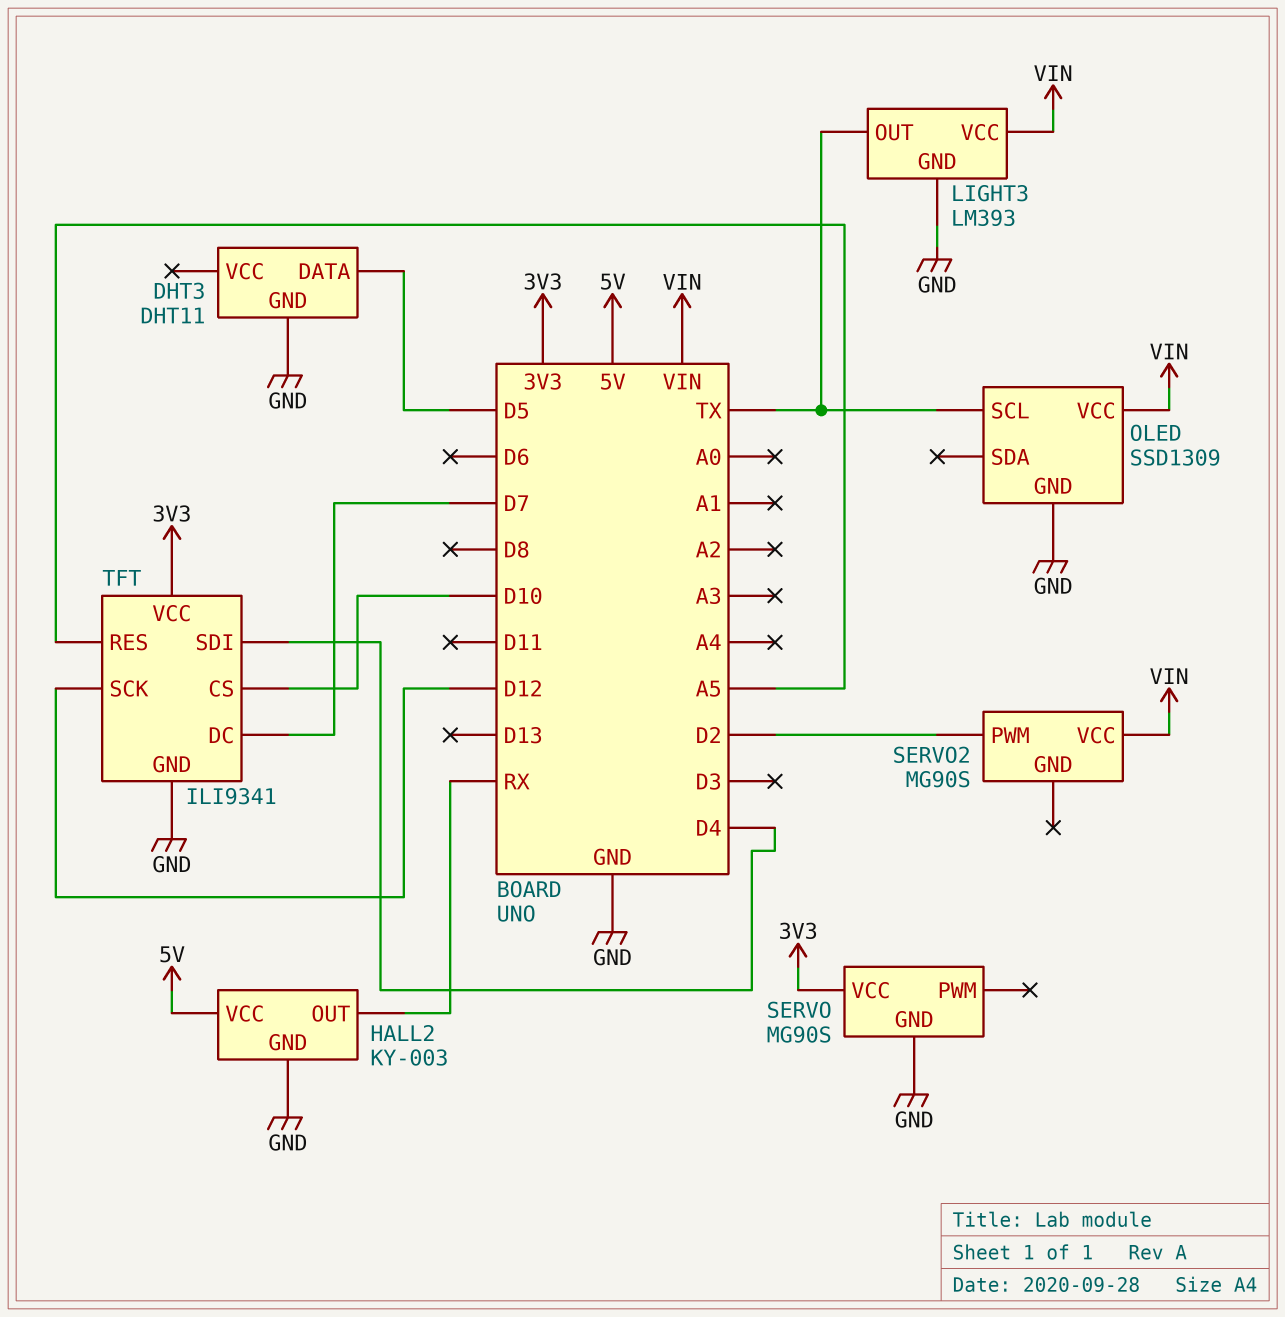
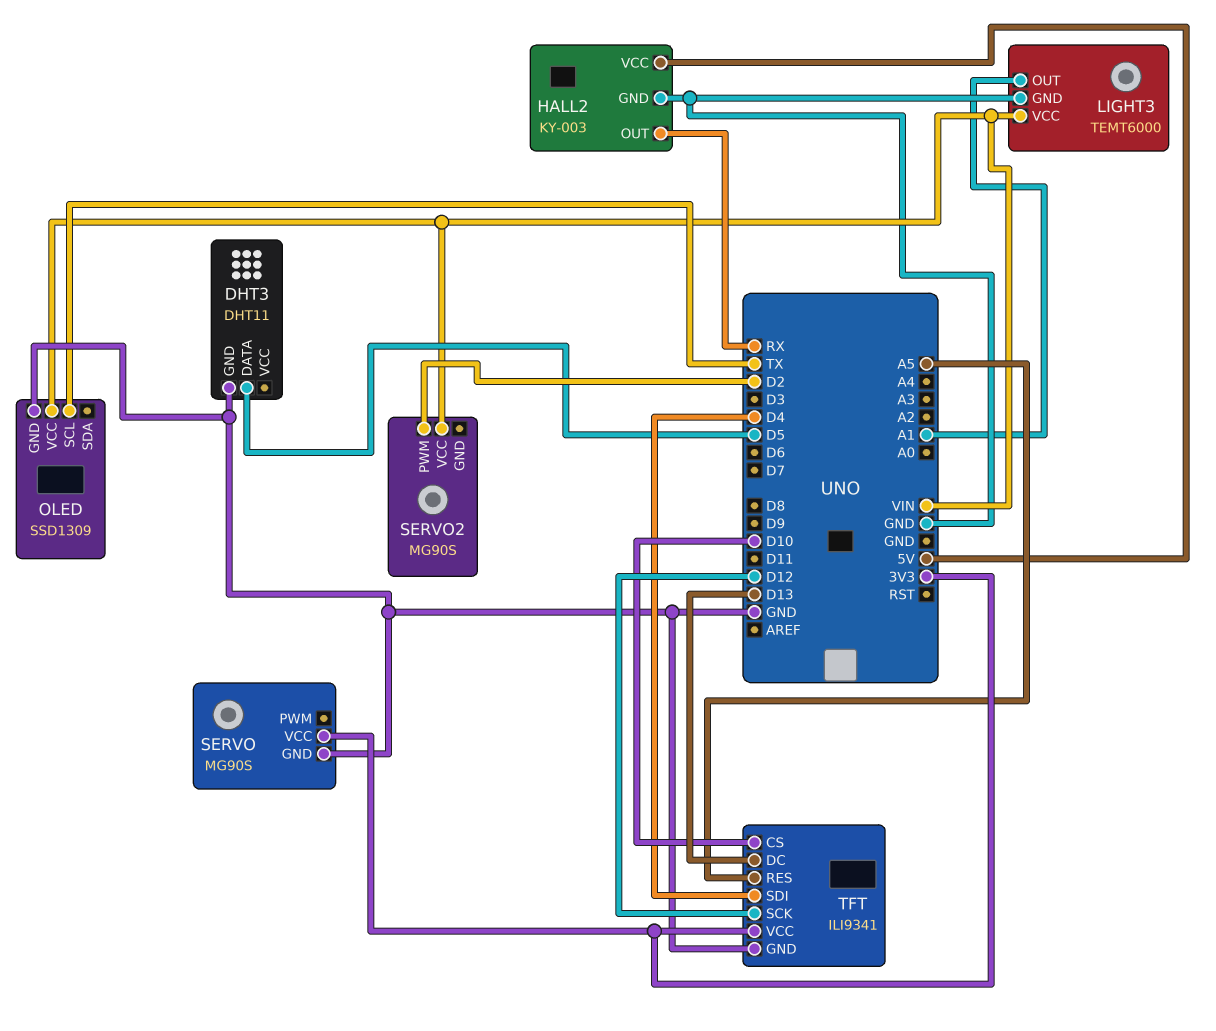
LIGHT3: LM393 -> TEMT6000
LIGHT3 pin OUT: TX -> A1
TFT pin DC: D7 -> D13

